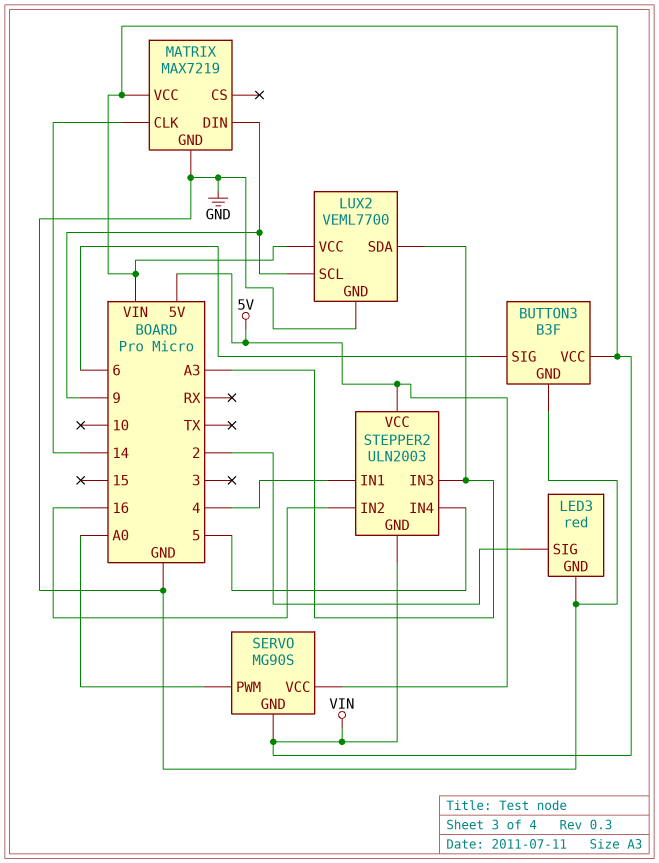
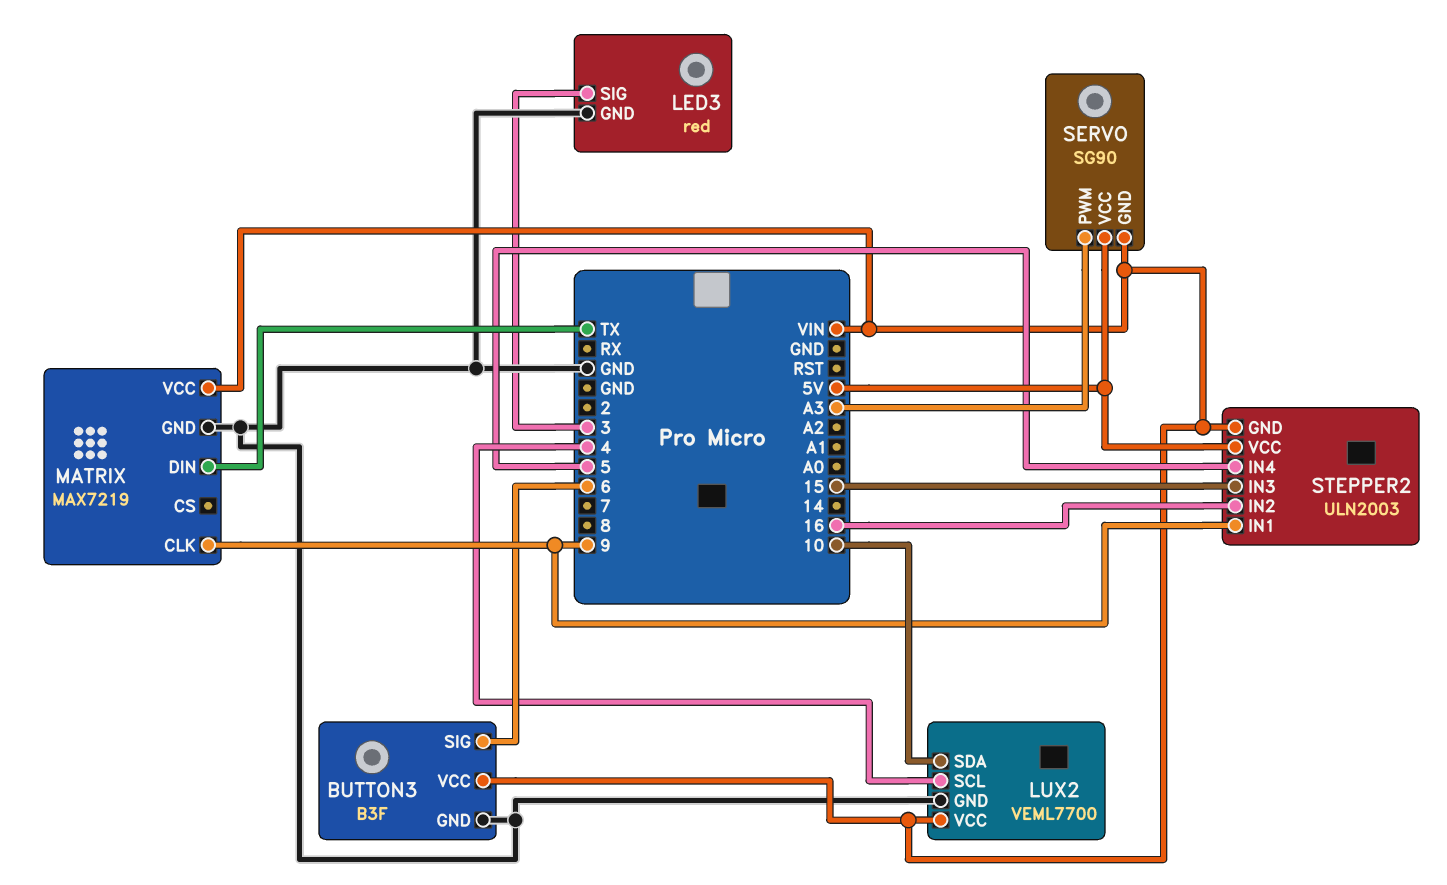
LED3 pin SIG: 2 -> 3
LUX2 pin SCL: 9 -> 4
LUX2 pin SDA: A3 -> 10
MATRIX pin CLK: 14 -> 9
MATRIX pin DIN: 9 -> TX
SERVO: MG90S -> SG90
SERVO pin PWM: A0 -> A3
STEPPER2 pin IN1: 4 -> 9
STEPPER2 pin IN3: A3 -> 15

